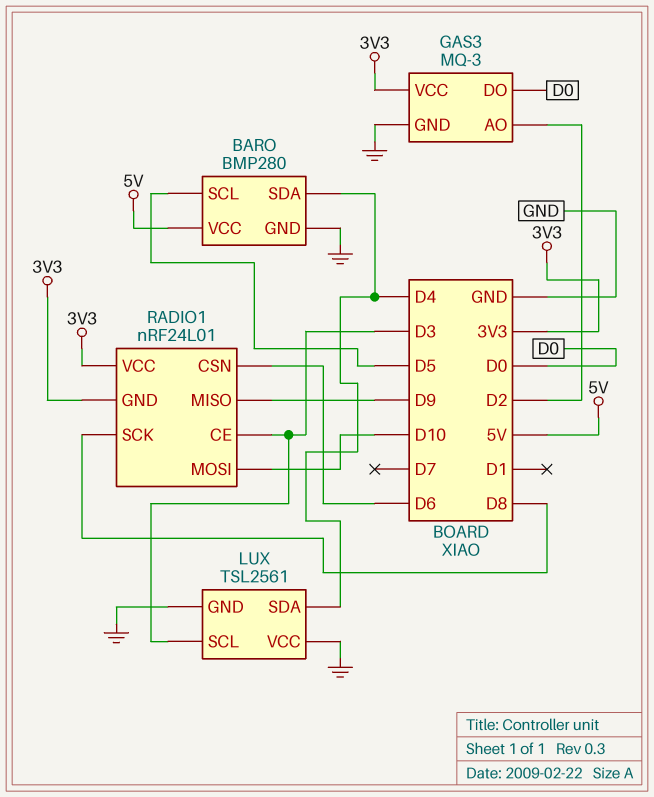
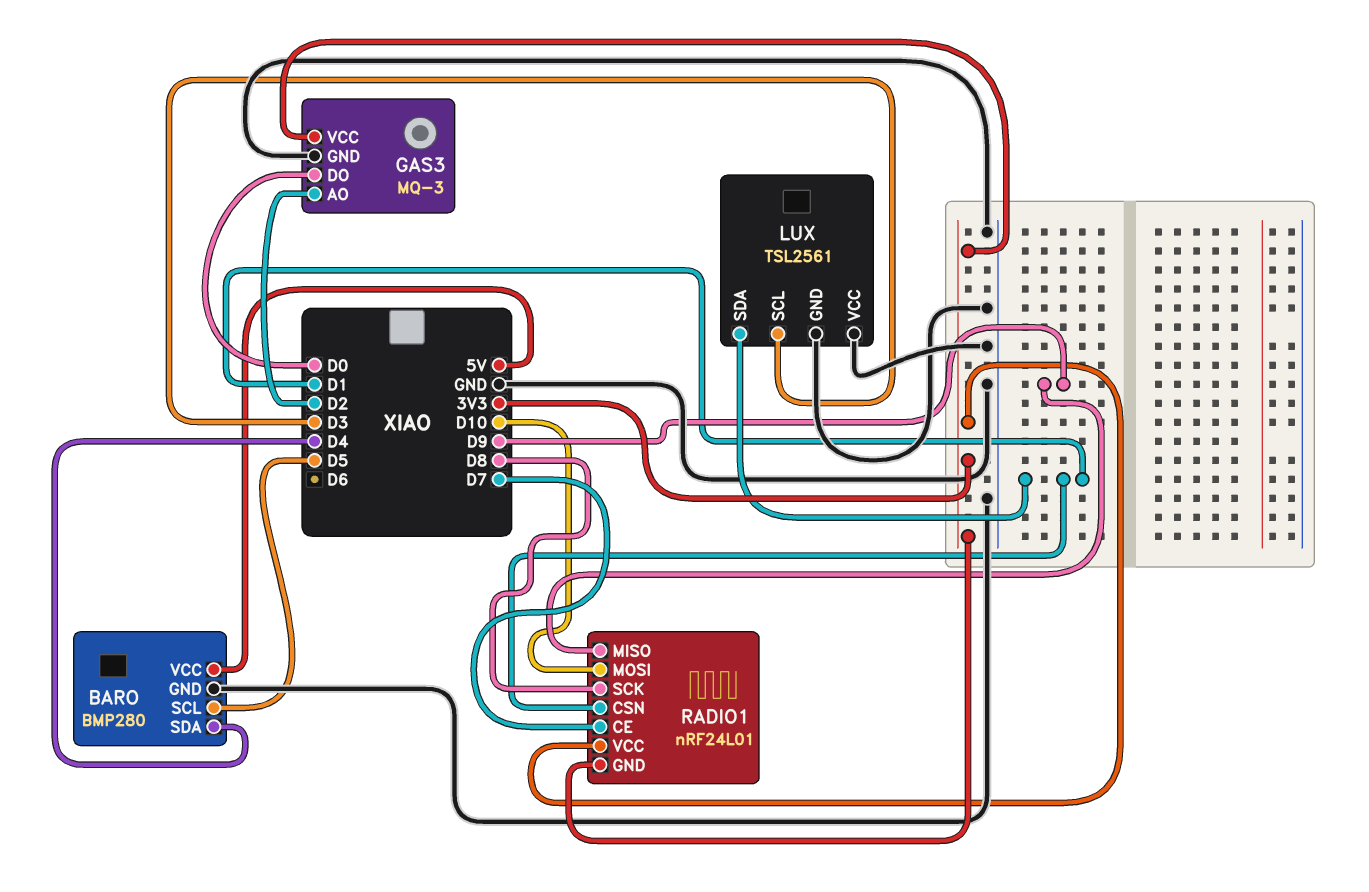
LUX pin SDA: D4 -> D1
RADIO1 pin CE: D3 -> D7
RADIO1 pin CSN: D6 -> D1

